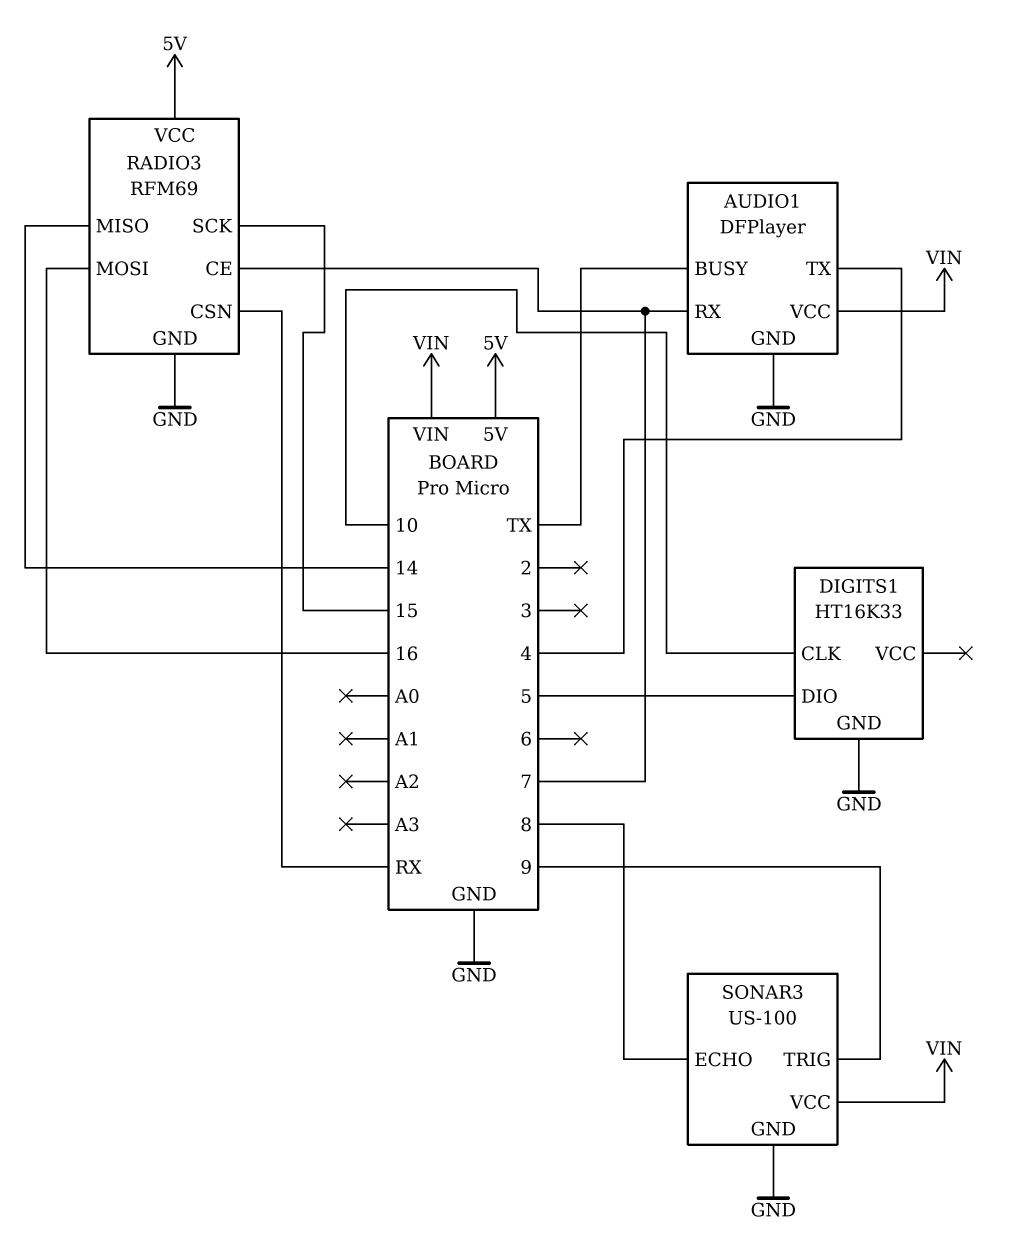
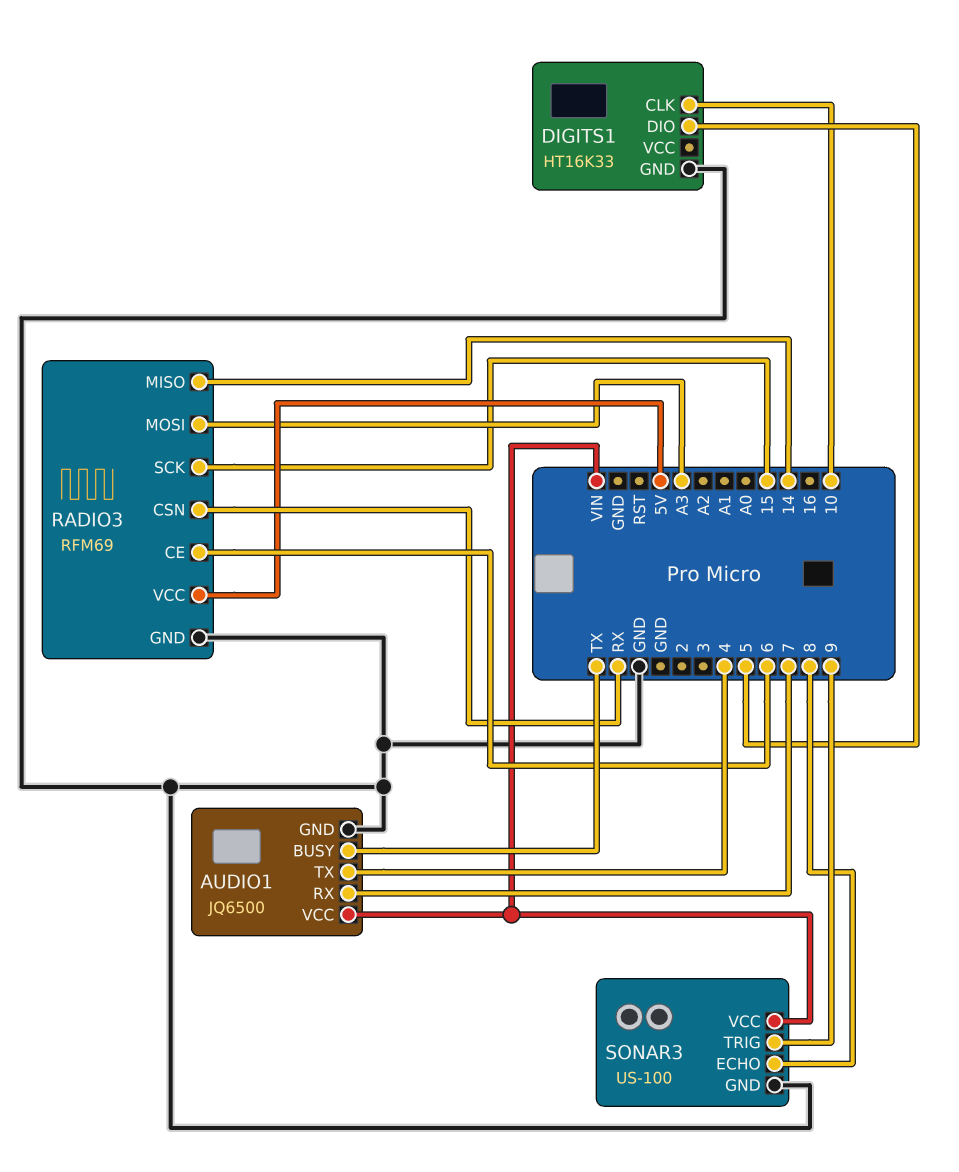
AUDIO1: DFPlayer -> JQ6500
RADIO3 pin CE: 7 -> 6
RADIO3 pin MOSI: 16 -> A3

